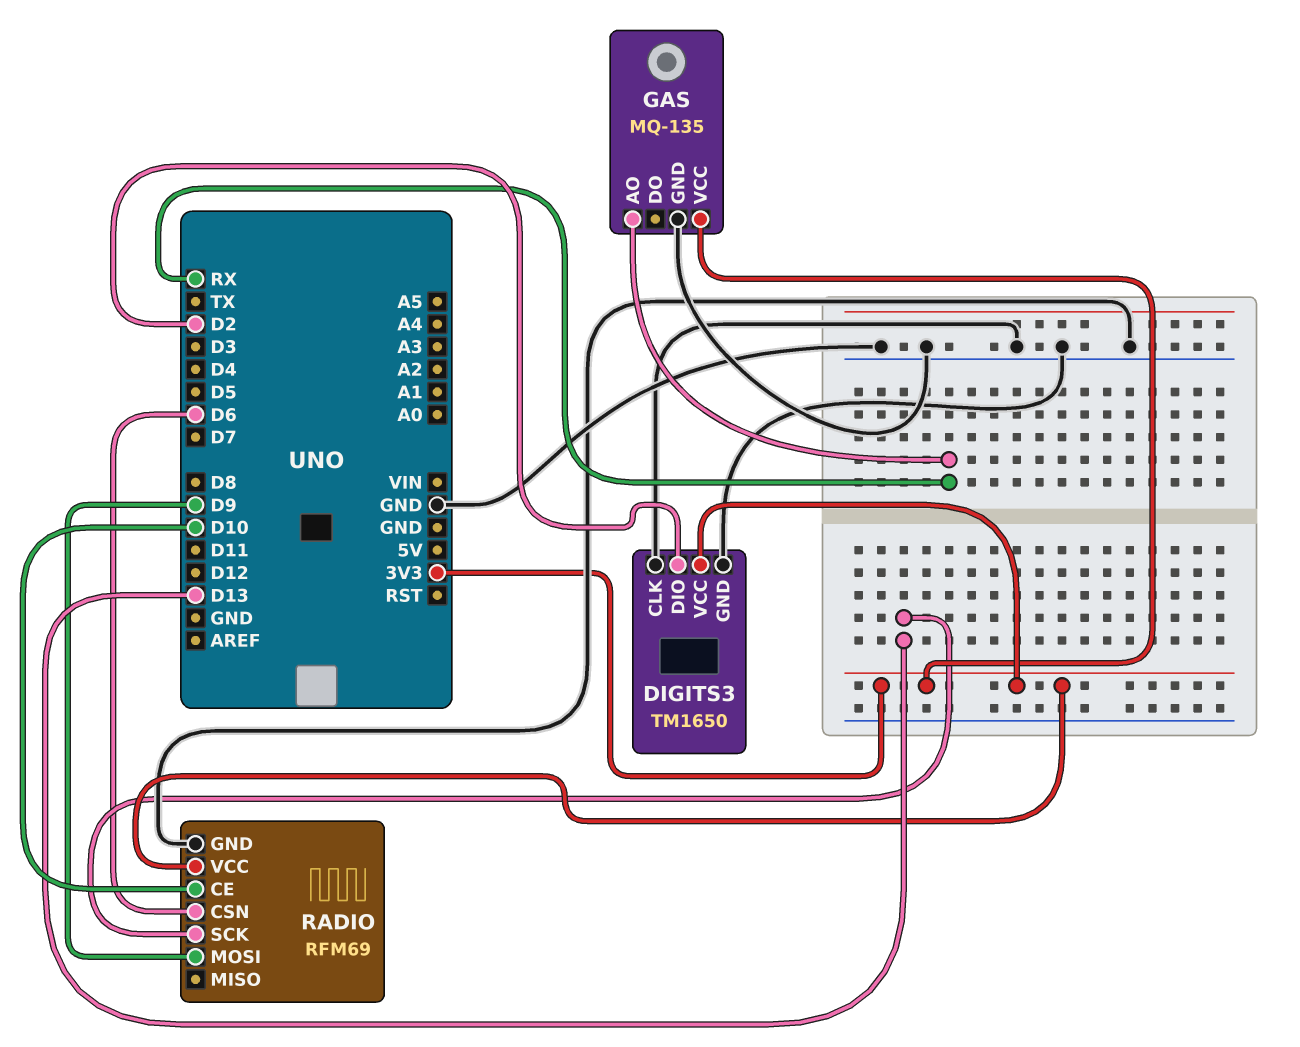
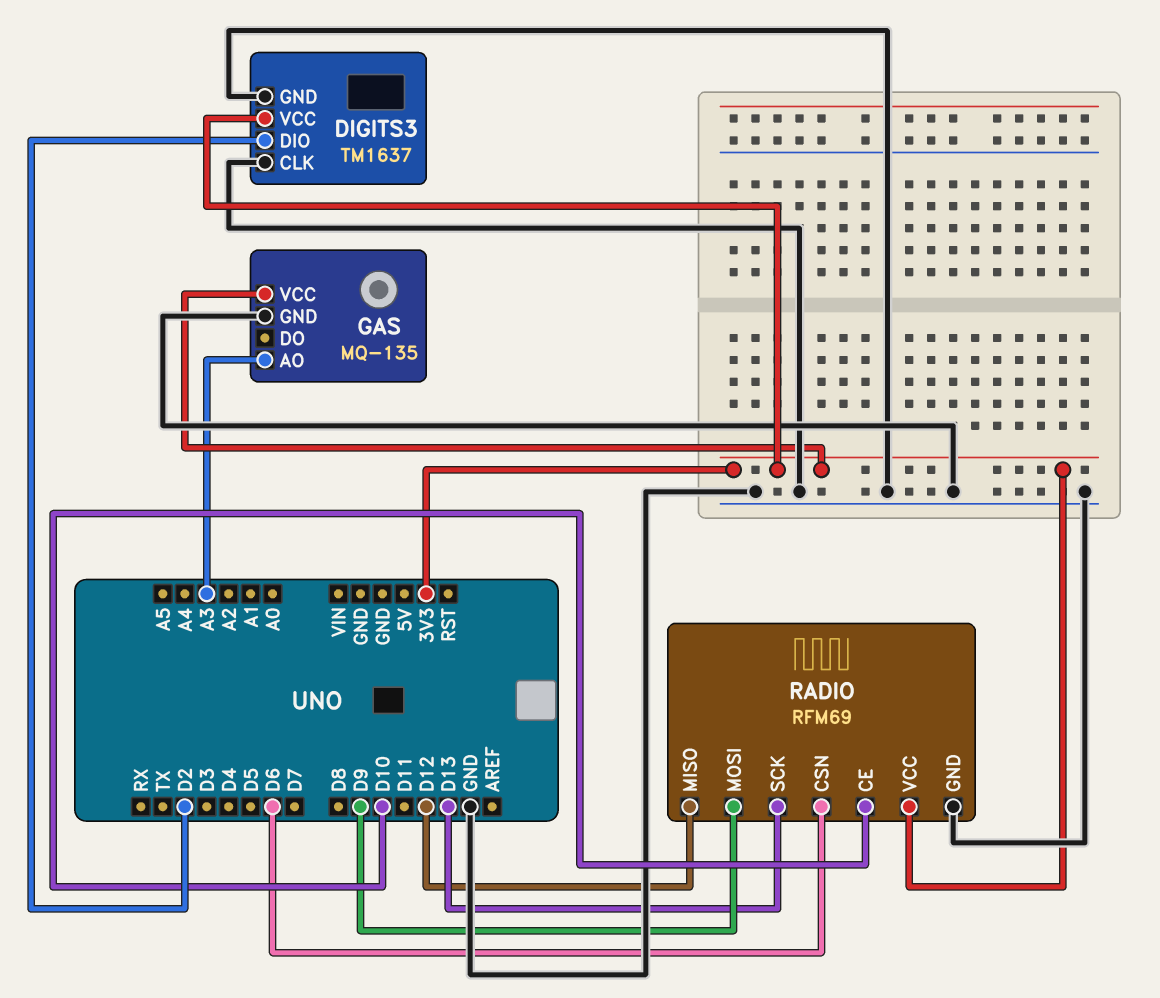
DIGITS3: TM1650 -> TM1637
GAS pin AO: RX -> A3
RADIO pin MISO: none -> D12

